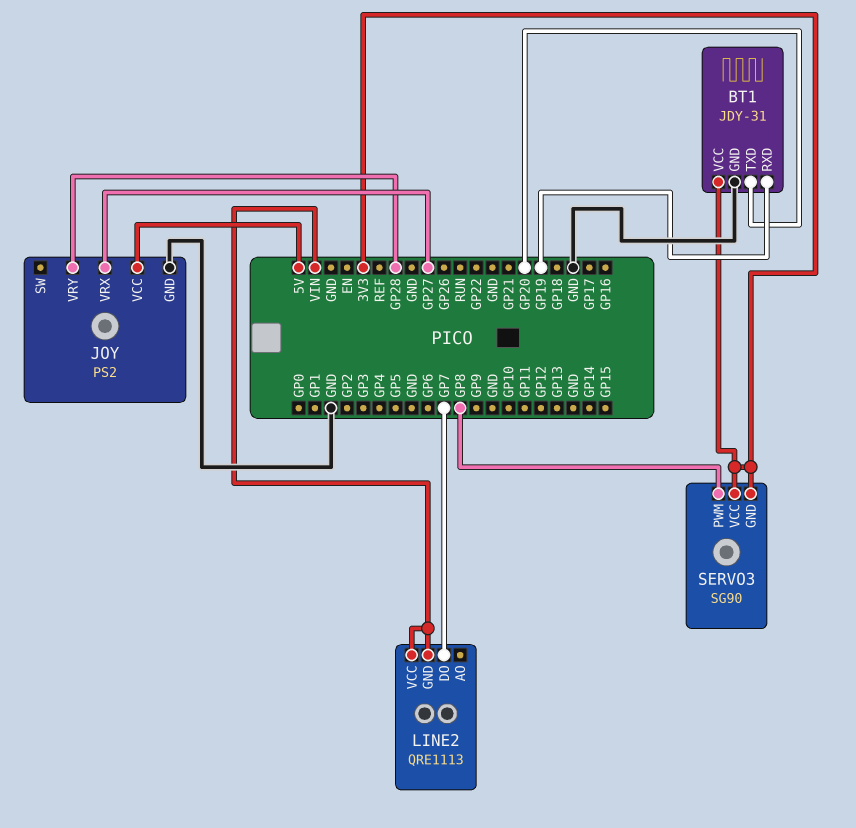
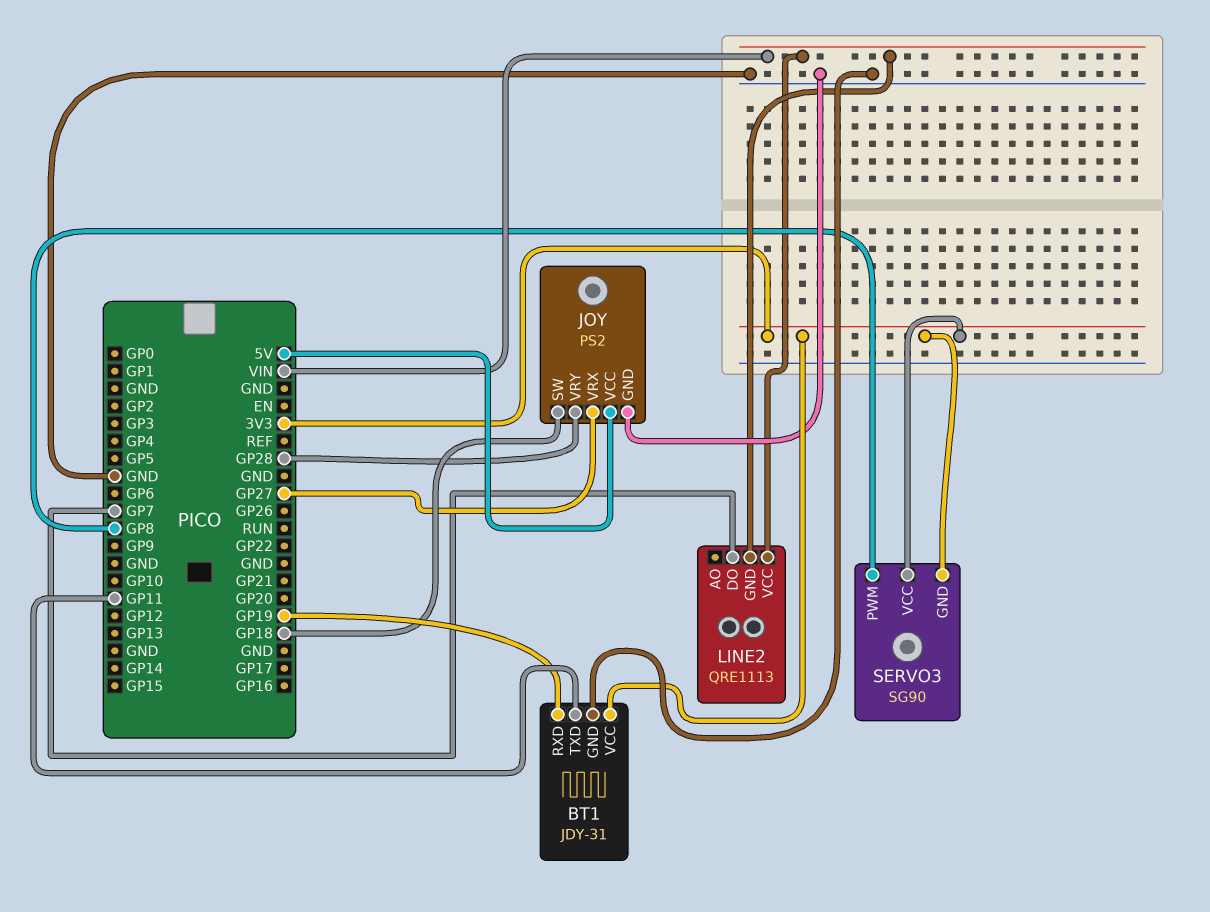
BT1 pin TXD: GP20 -> GP11
JOY pin SW: none -> GP18

